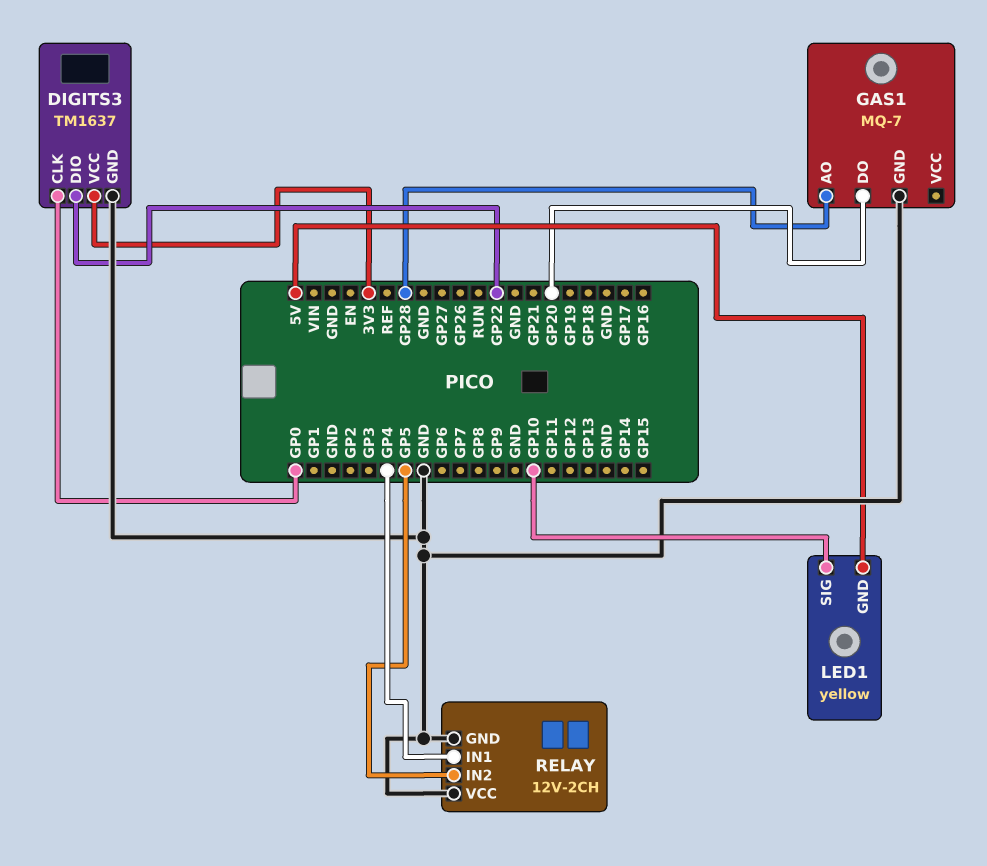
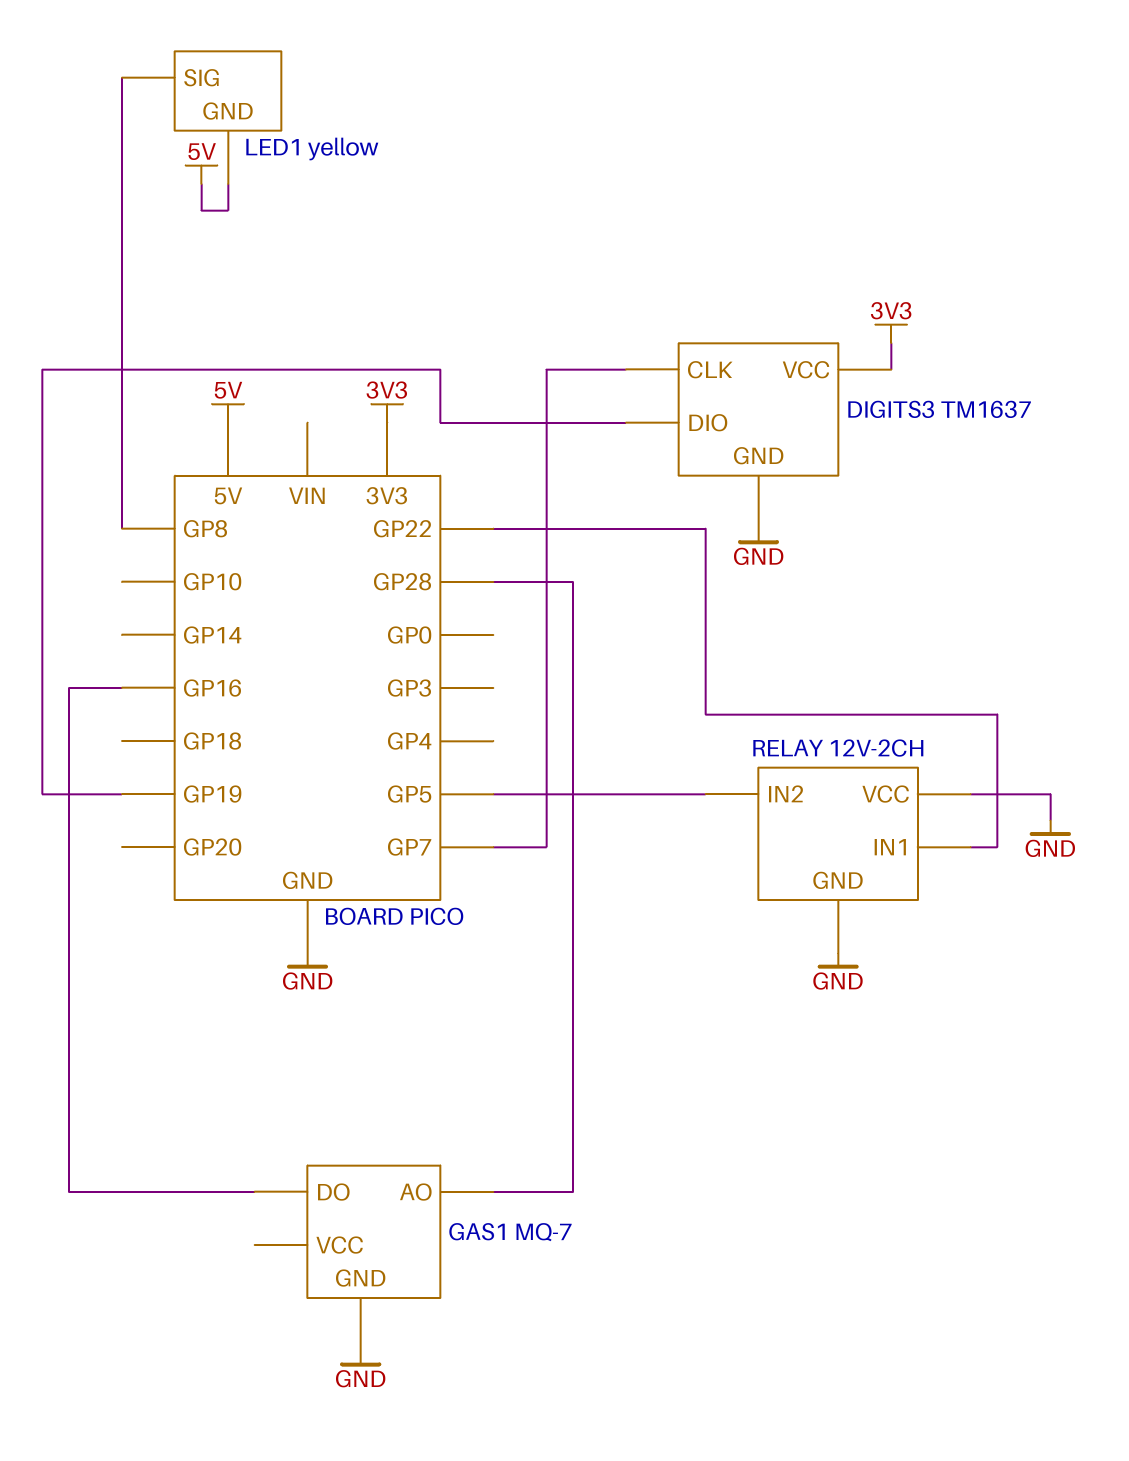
DIGITS3 pin CLK: GP0 -> GP7
DIGITS3 pin DIO: GP22 -> GP19
GAS1 pin DO: GP20 -> GP16
LED1 pin SIG: GP10 -> GP8
RELAY pin IN1: GP4 -> GP22

